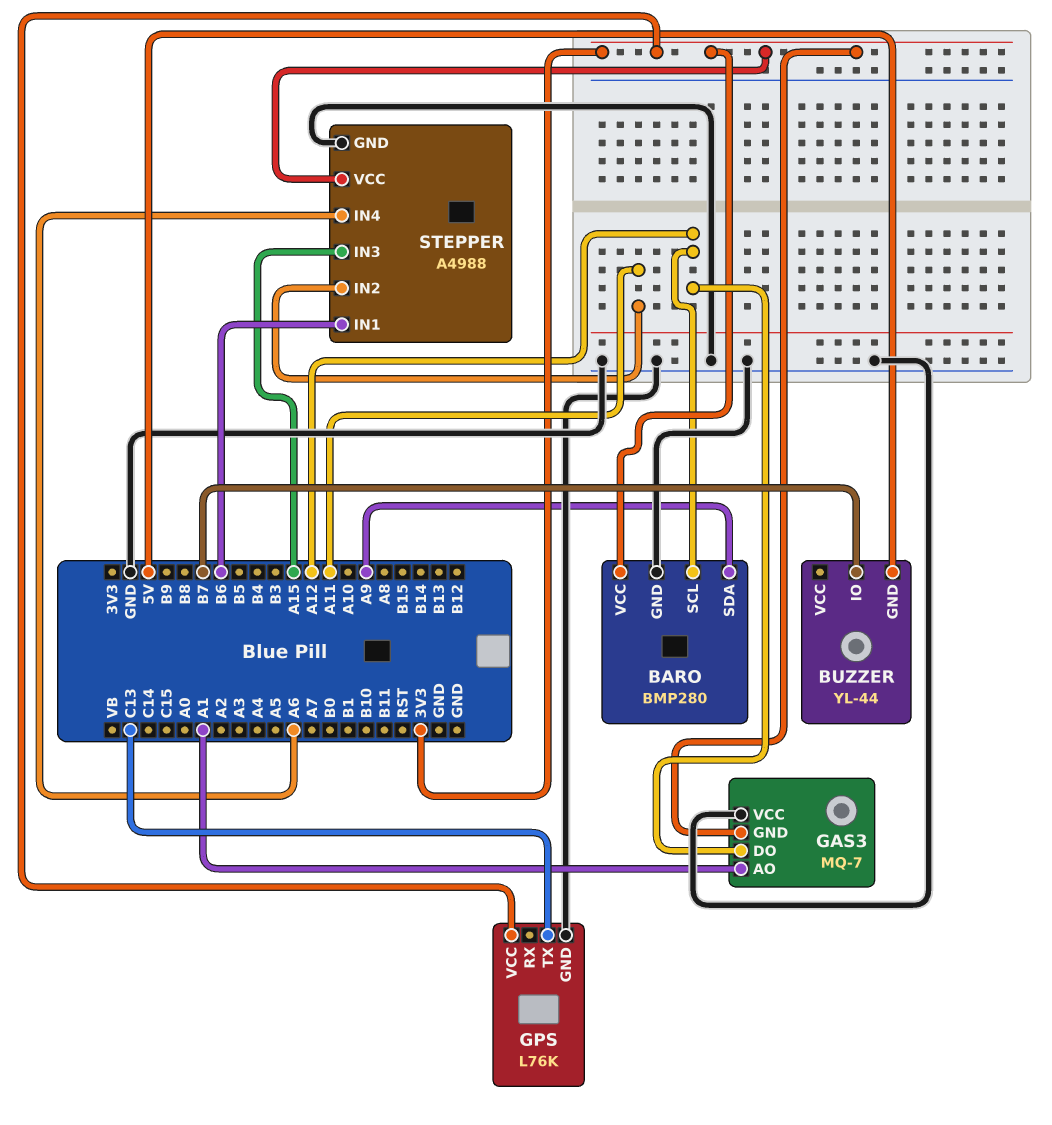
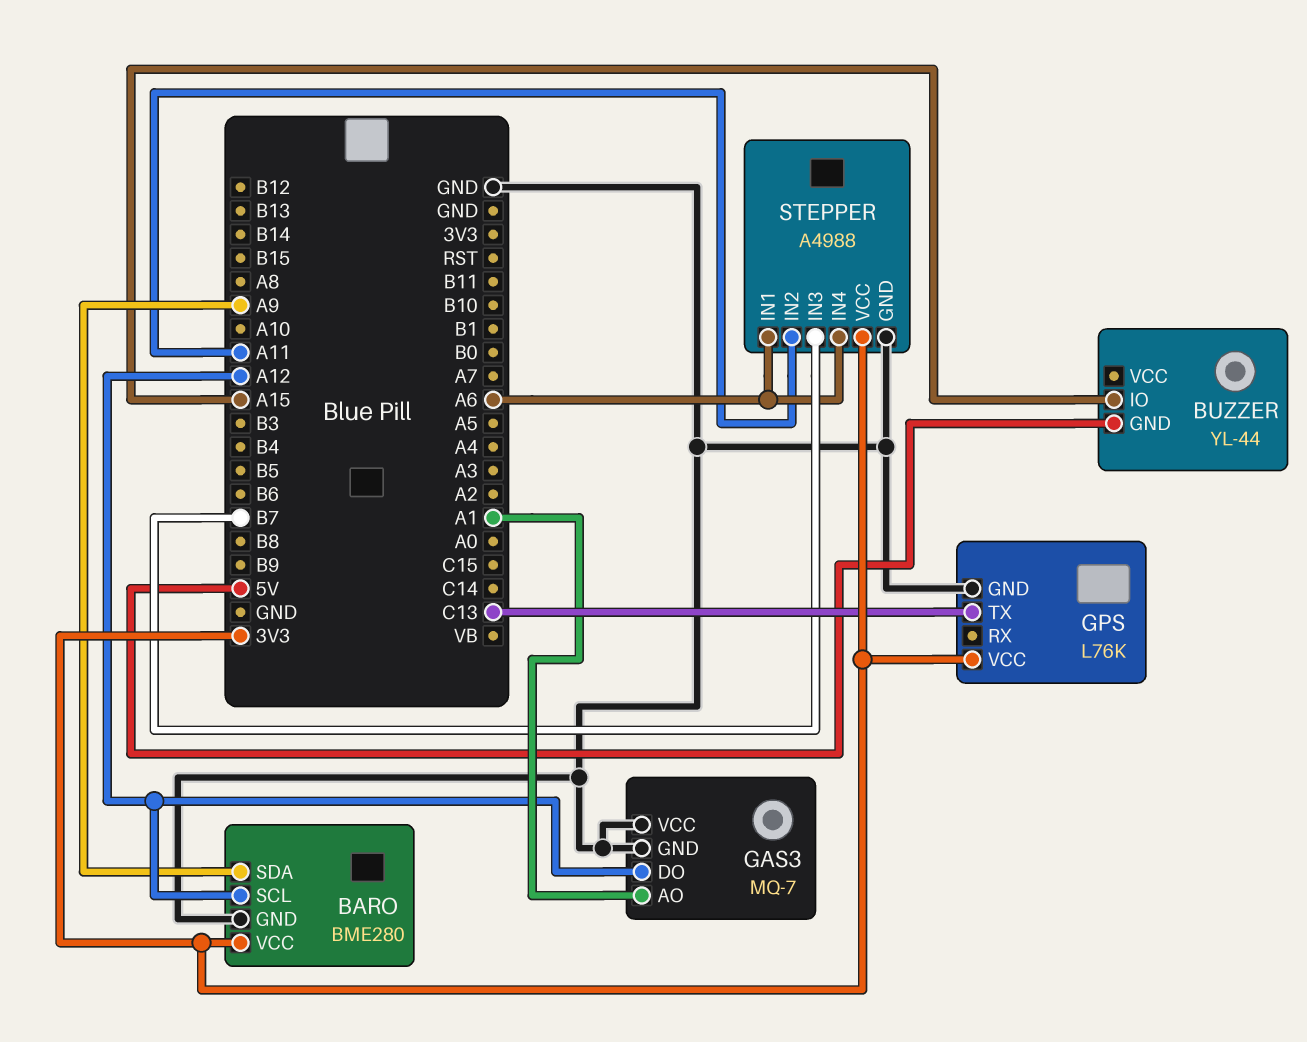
BARO: BMP280 -> BME280
BUZZER pin IO: B7 -> A15
GAS3 pin GND: 3V3 -> GND
STEPPER pin IN1: B6 -> A6
STEPPER pin IN3: A15 -> B7

